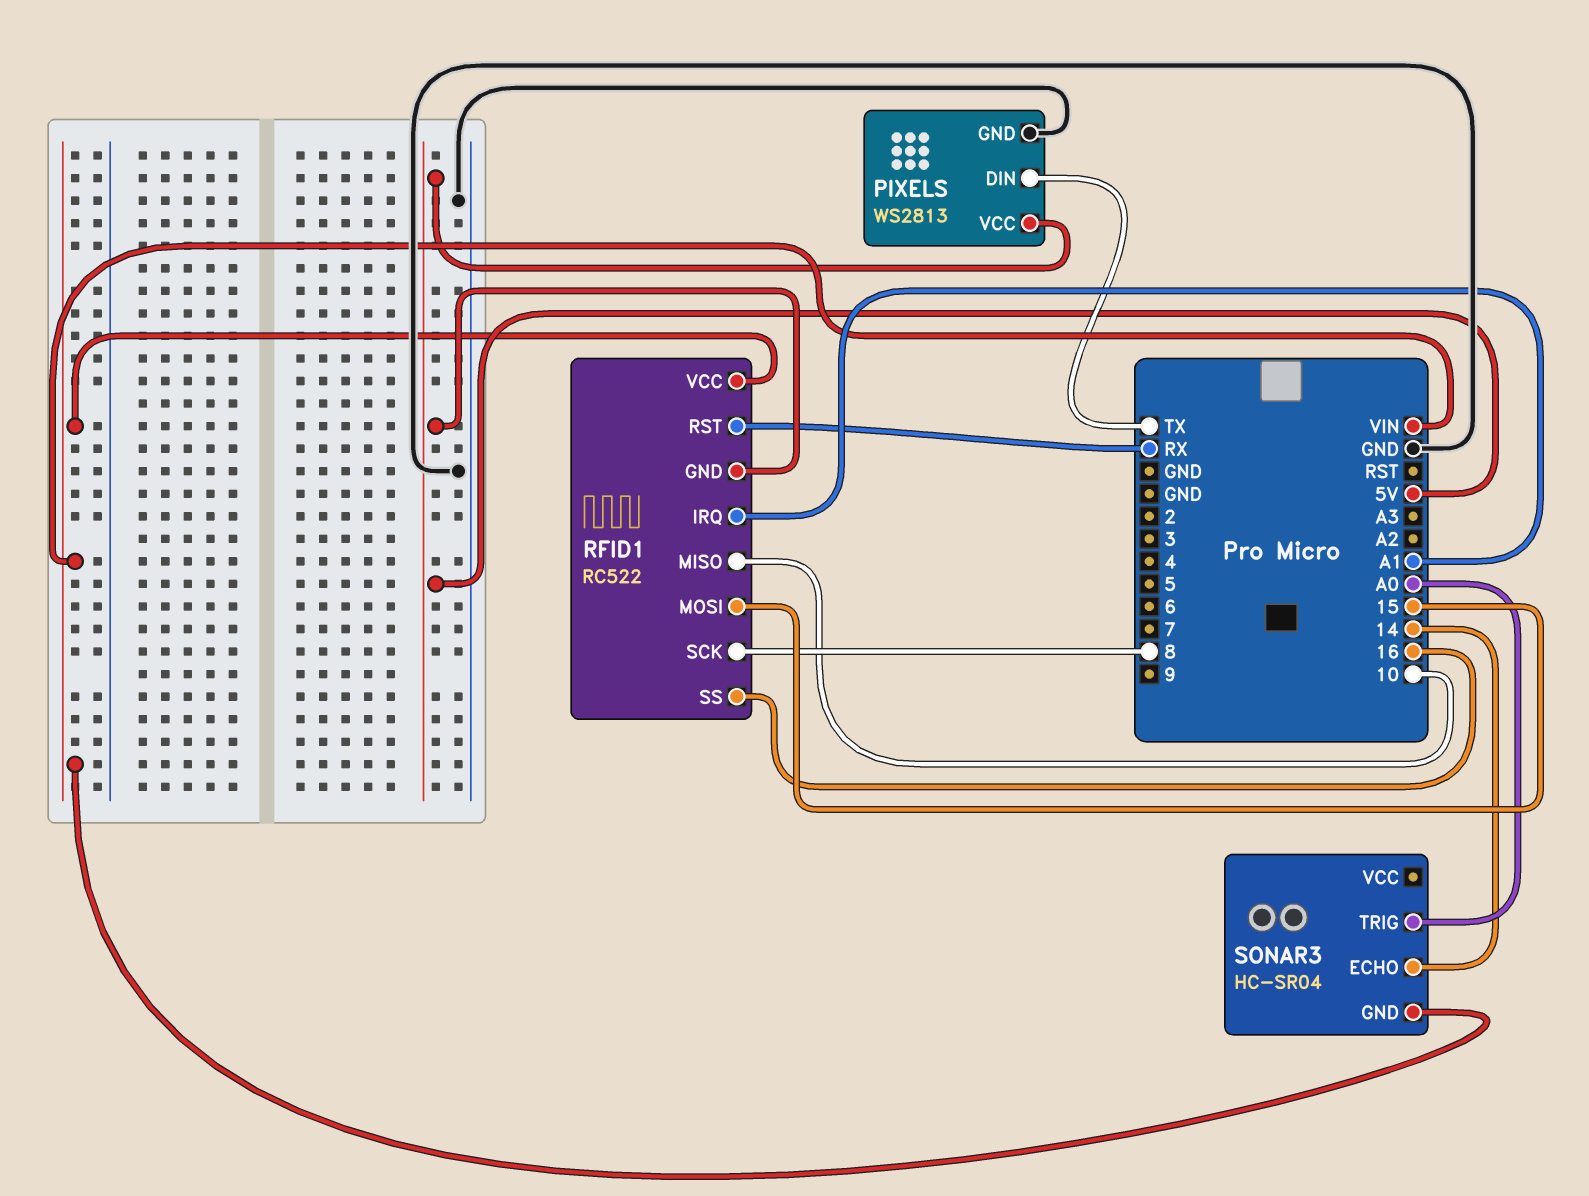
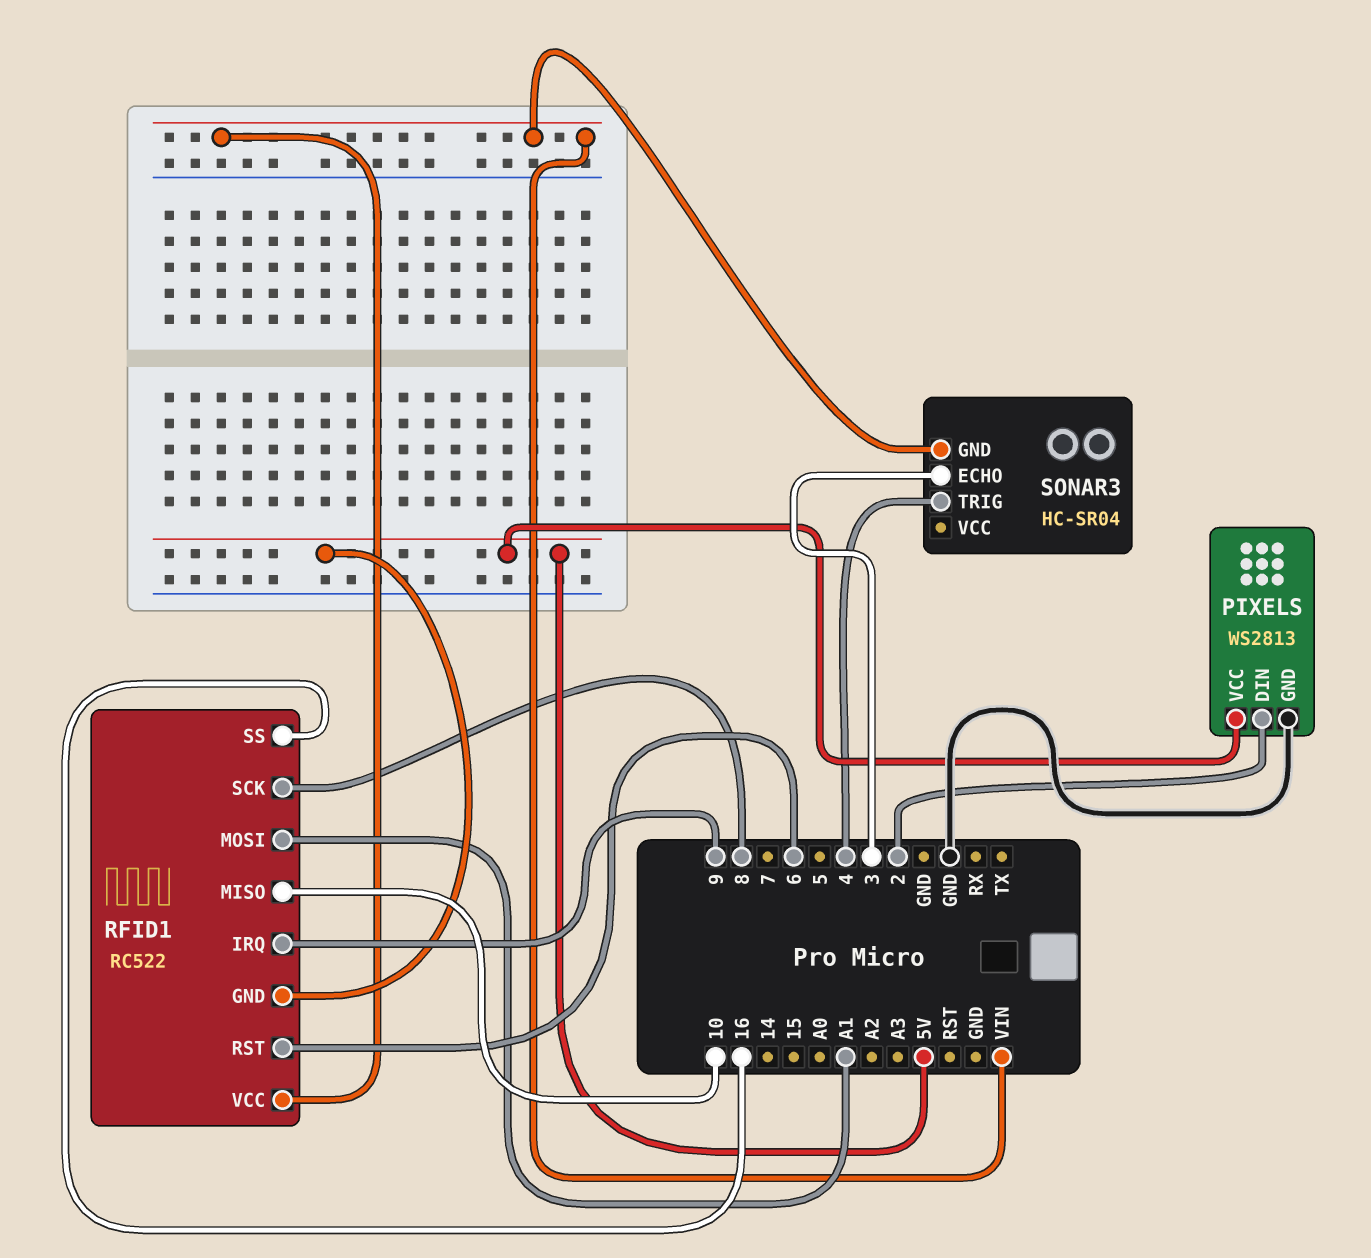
PIXELS pin DIN: TX -> 2
RFID1 pin IRQ: A1 -> 9
RFID1 pin MOSI: 15 -> A1
RFID1 pin RST: RX -> 6
SONAR3 pin ECHO: 14 -> 3
SONAR3 pin TRIG: A0 -> 4

